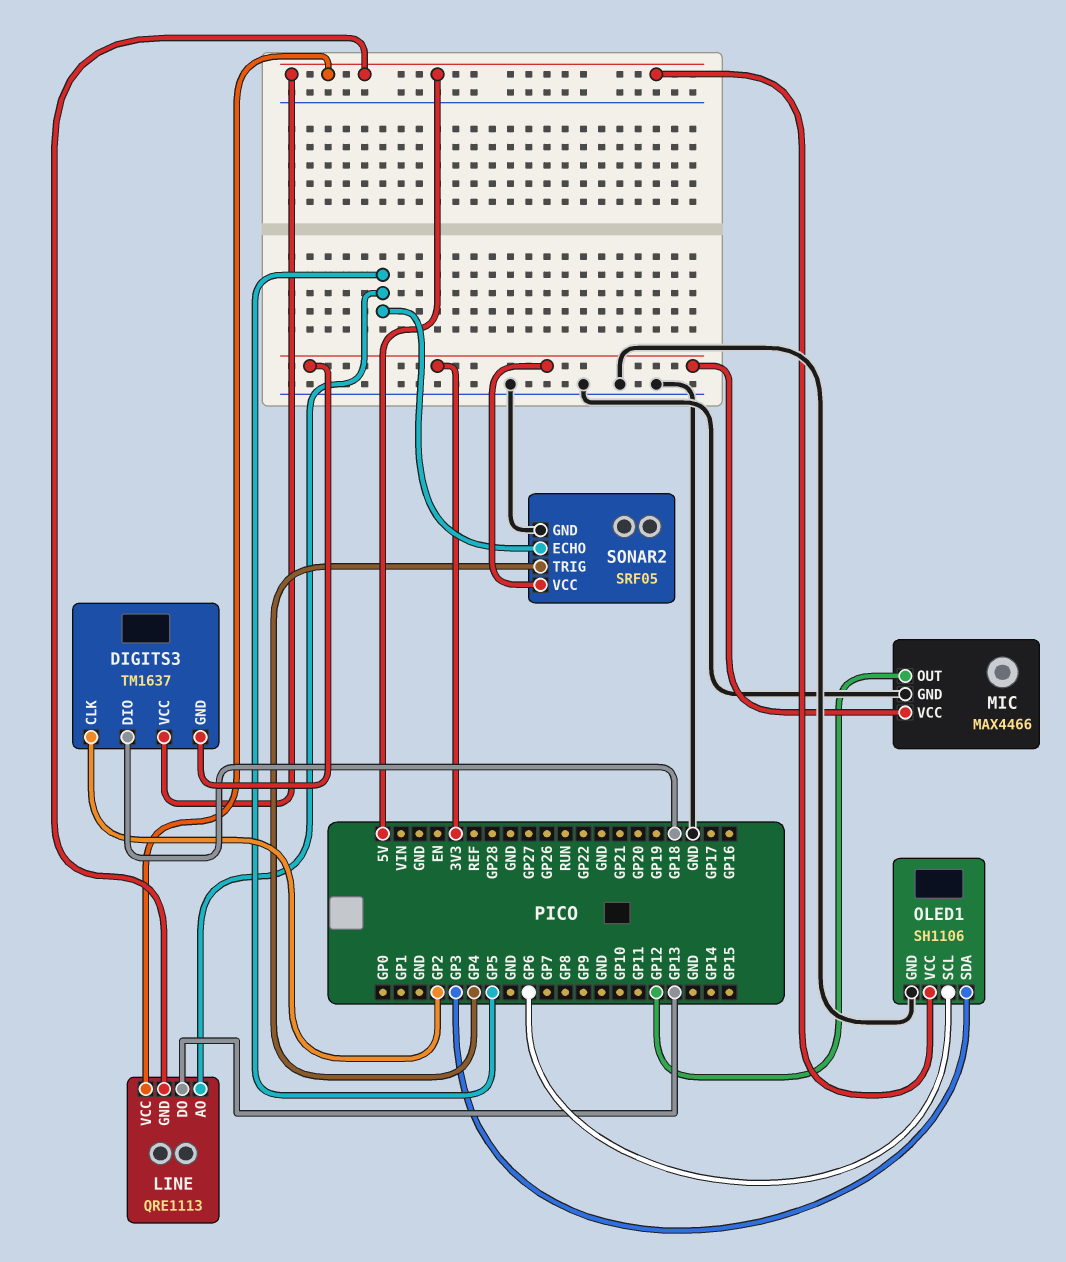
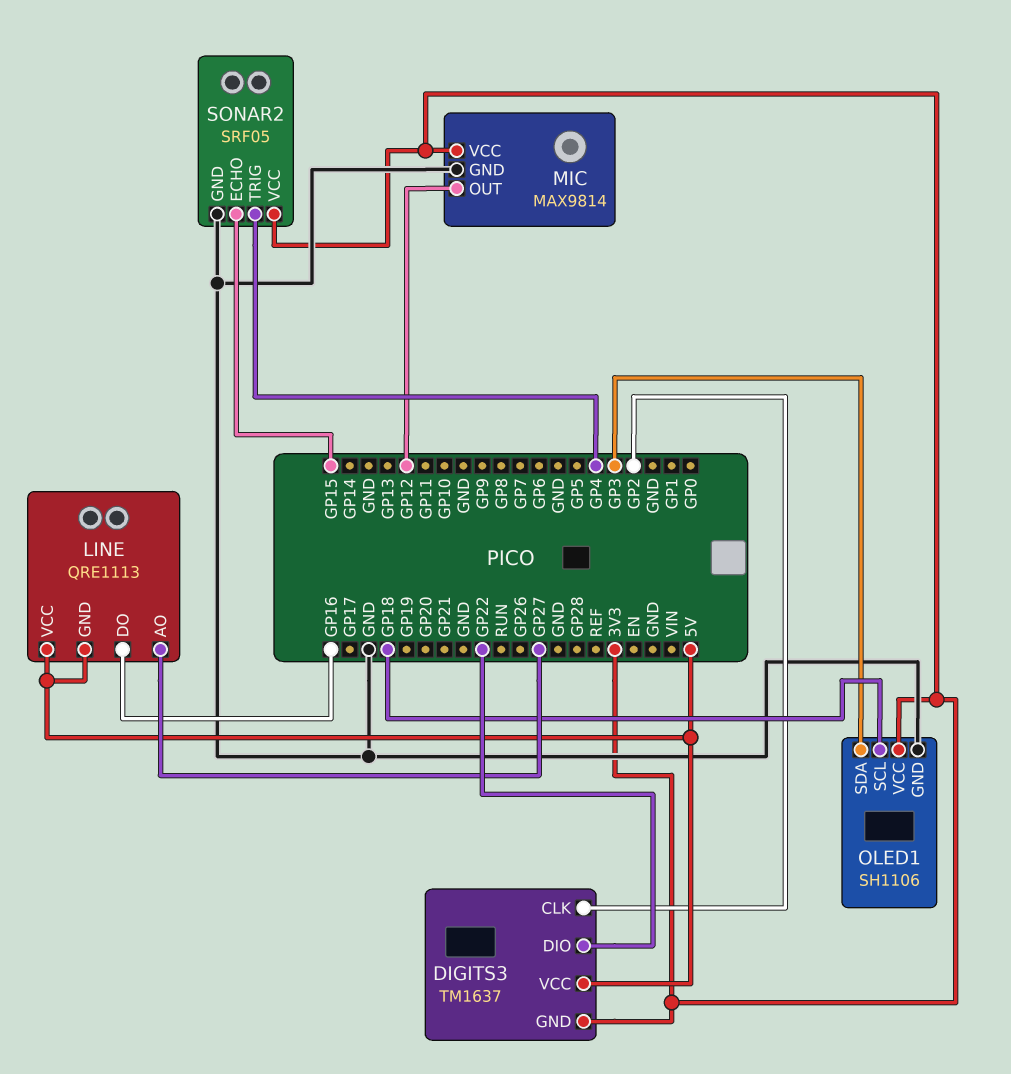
DIGITS3 pin DIO: GP18 -> GP22
LINE pin AO: GP5 -> GP27
LINE pin DO: GP13 -> GP16
MIC: MAX4466 -> MAX9814
OLED1 pin SCL: GP6 -> GP18
OLED1 pin VCC: 5V -> 3V3
SONAR2 pin ECHO: GP5 -> GP15

